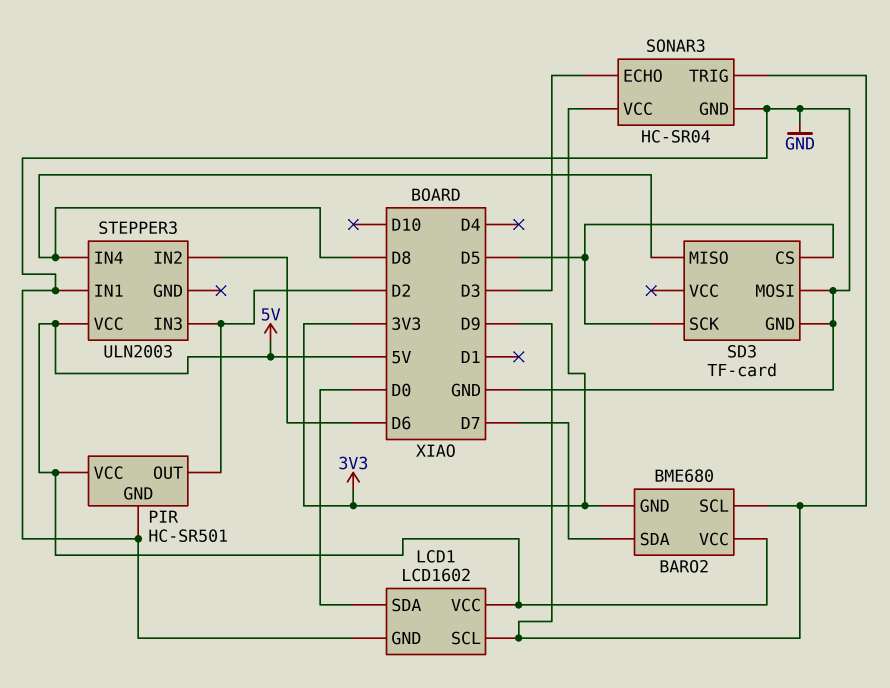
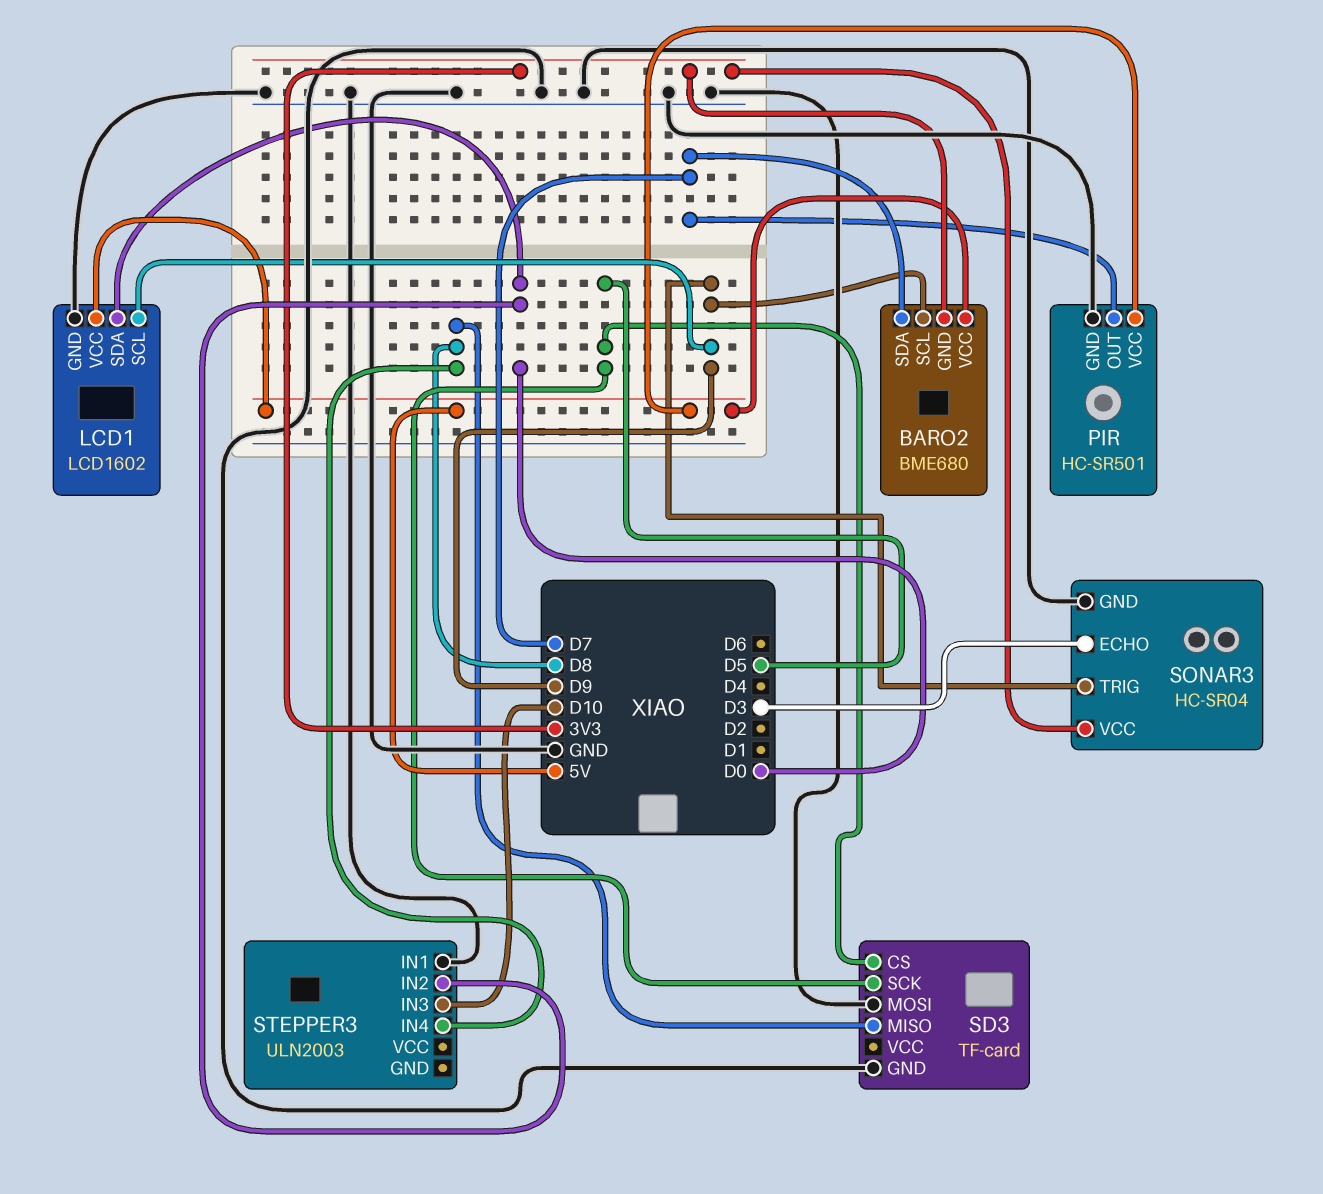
PIR pin OUT: D2 -> D7
STEPPER3 pin IN2: D6 -> D0
STEPPER3 pin IN3: D2 -> D10
STEPPER3 pin VCC: 5V -> none

